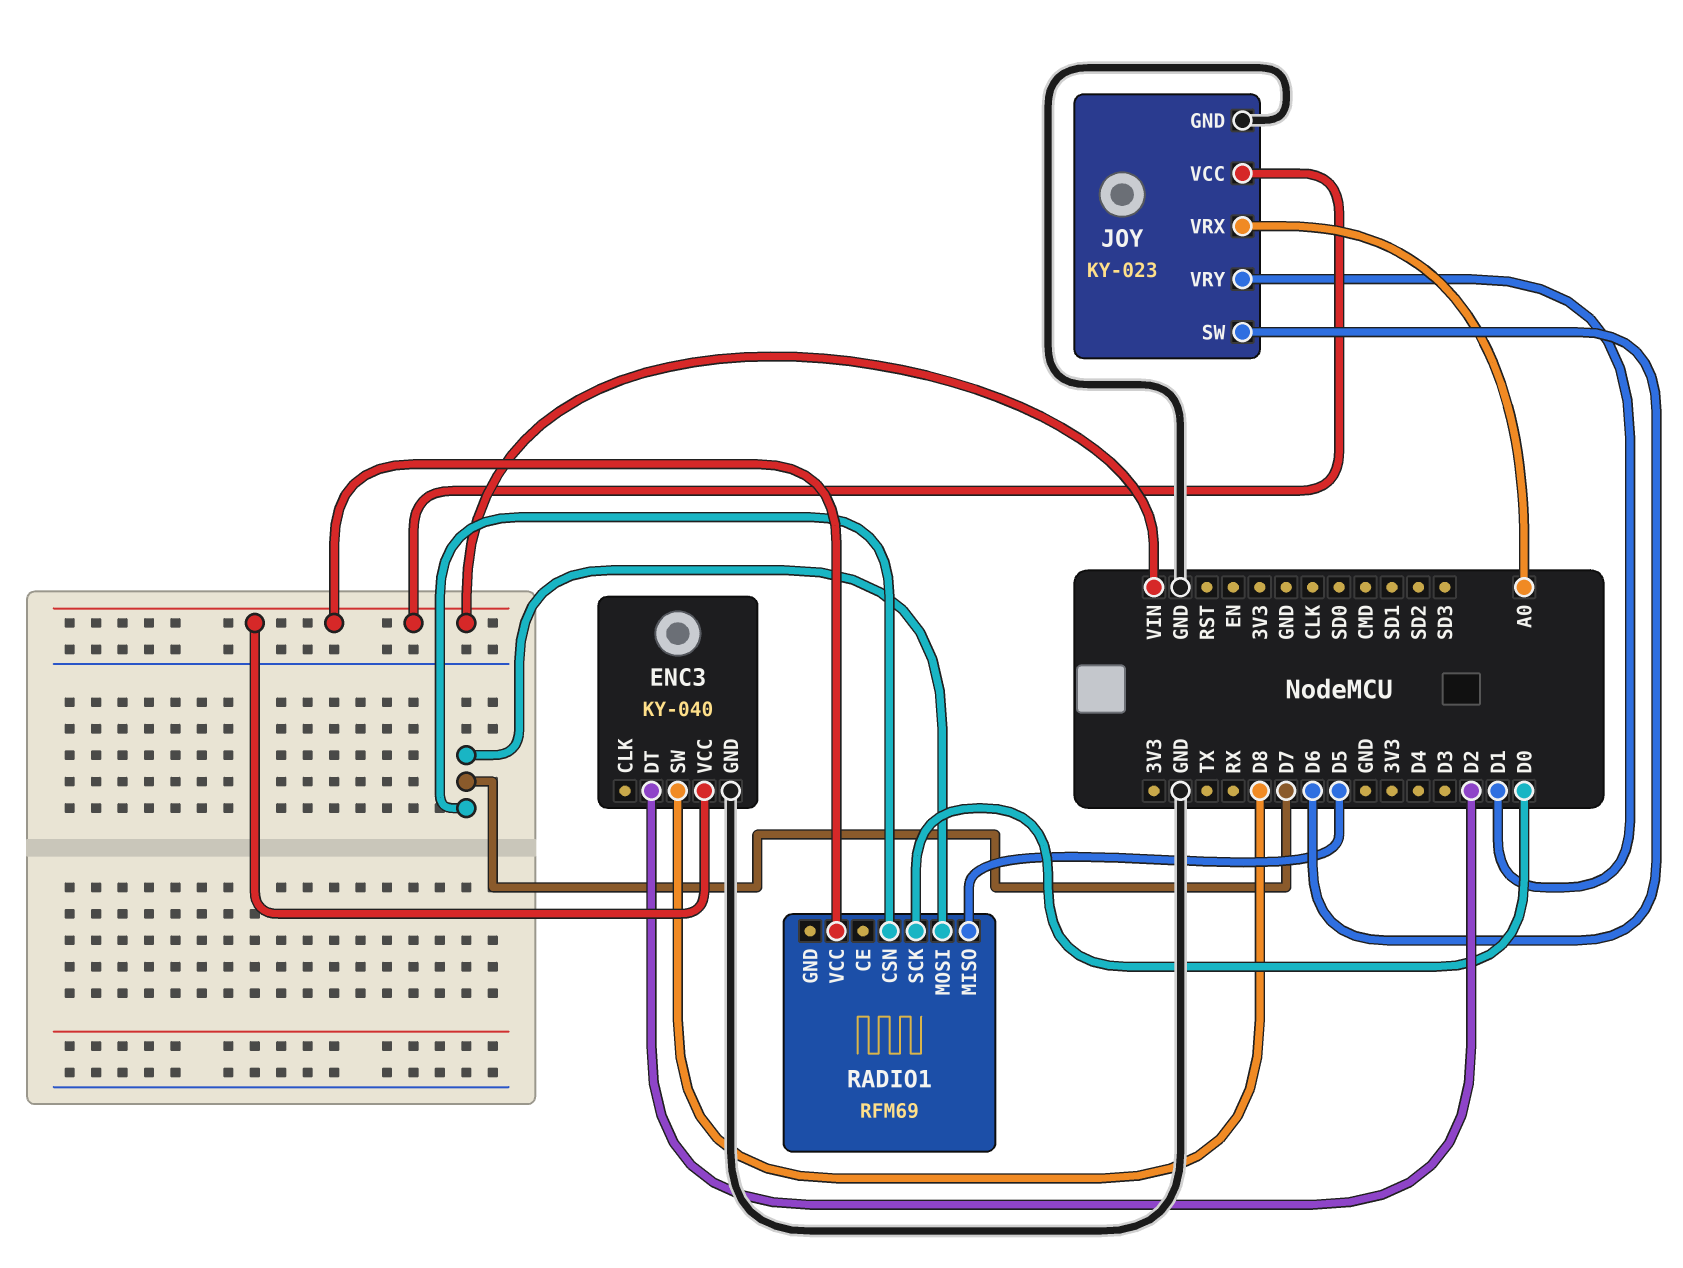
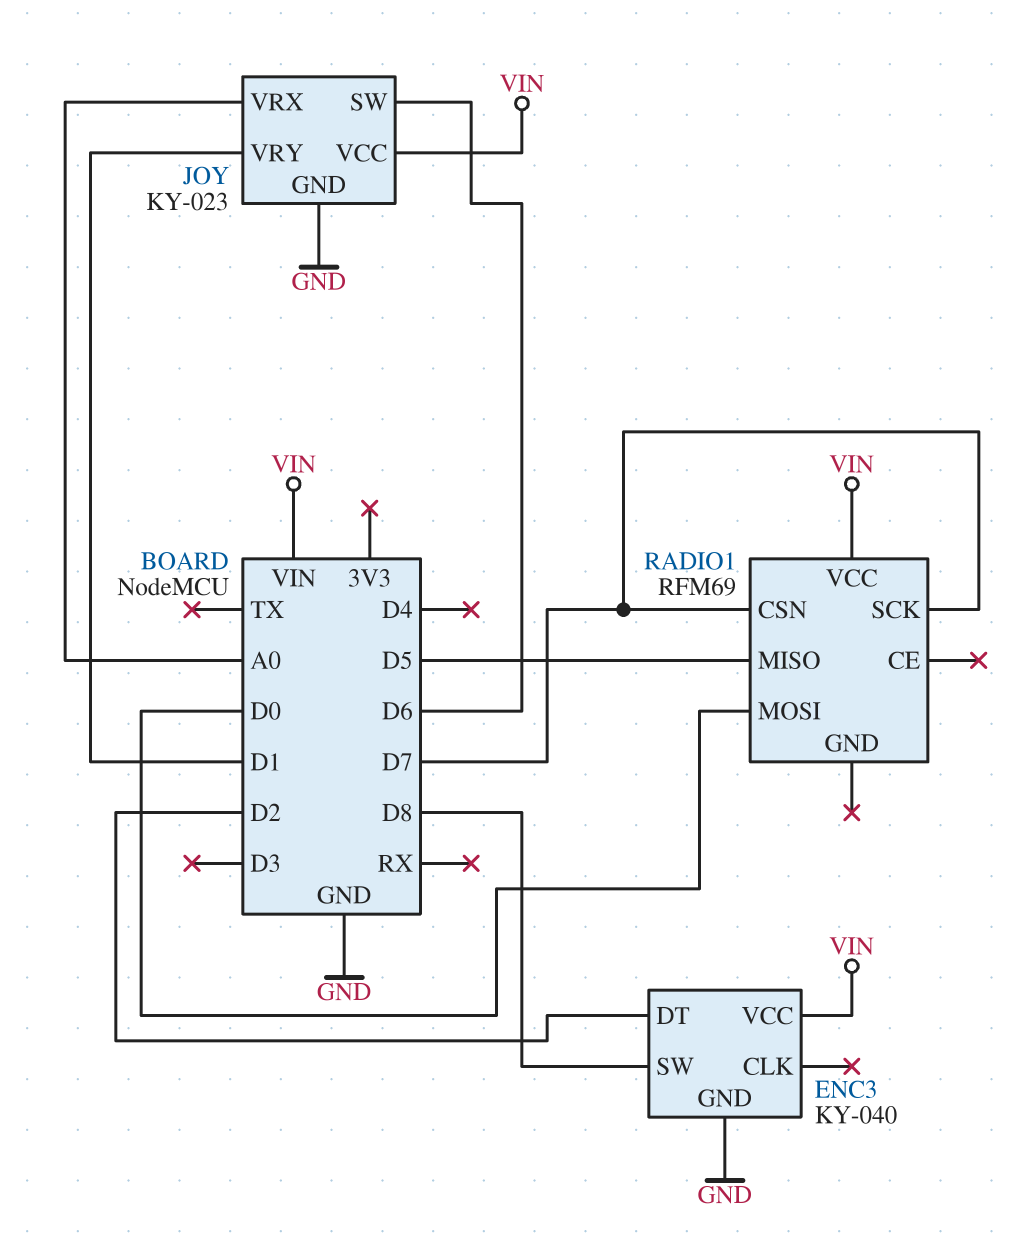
RADIO1 pin MOSI: D7 -> D0
RADIO1 pin SCK: D0 -> D7

